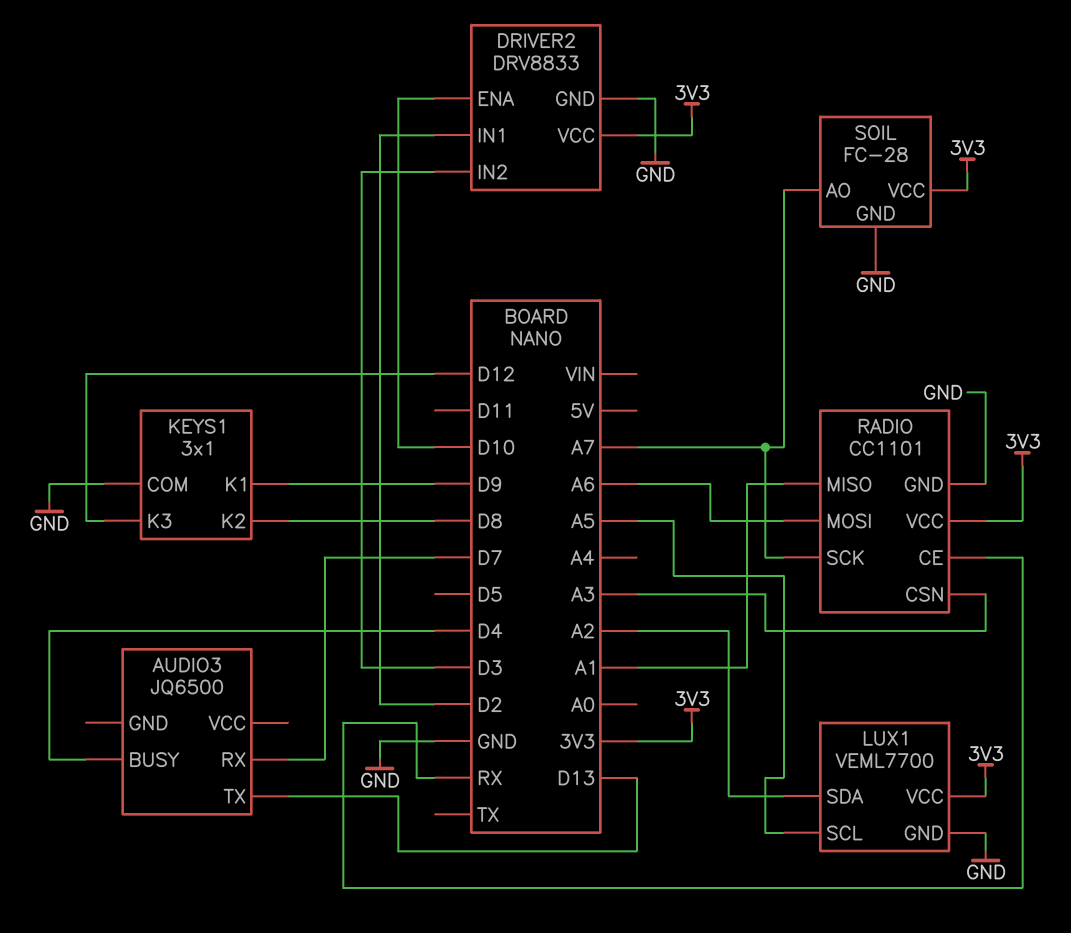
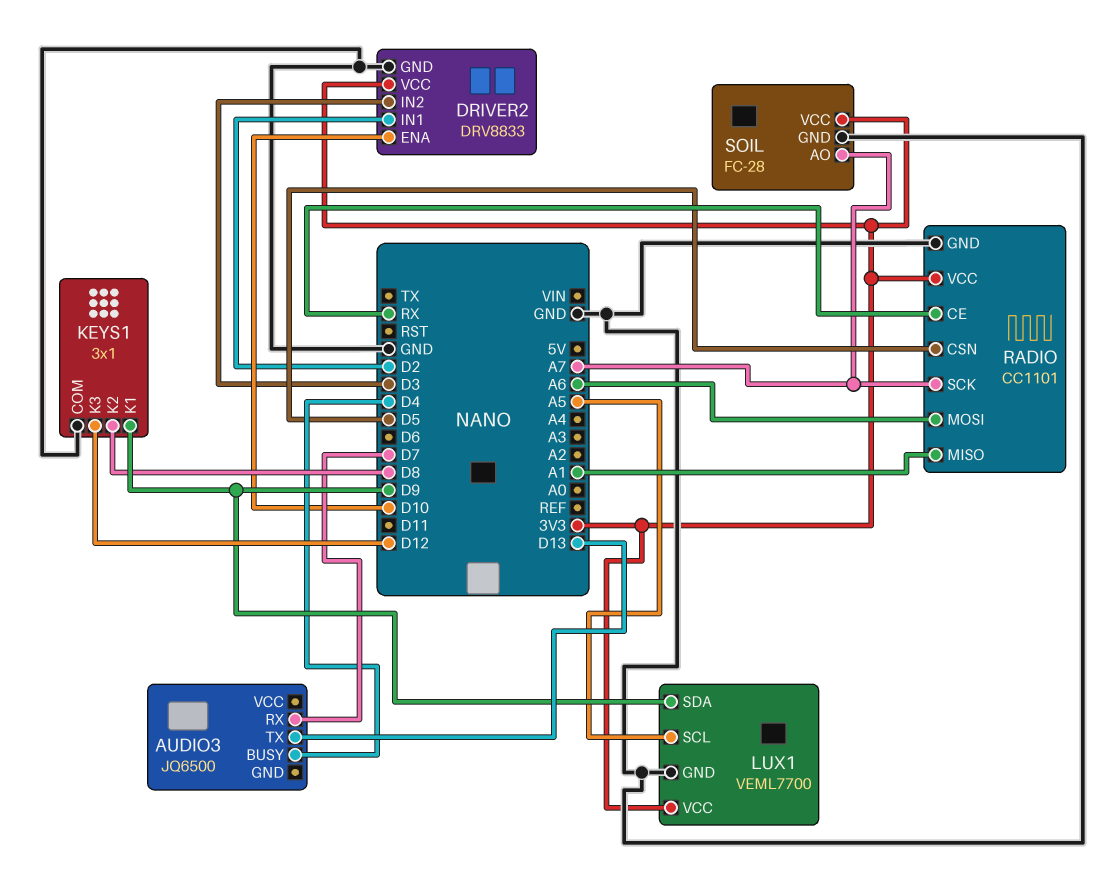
LUX1 pin SDA: A2 -> D9
RADIO pin CSN: A3 -> D5

